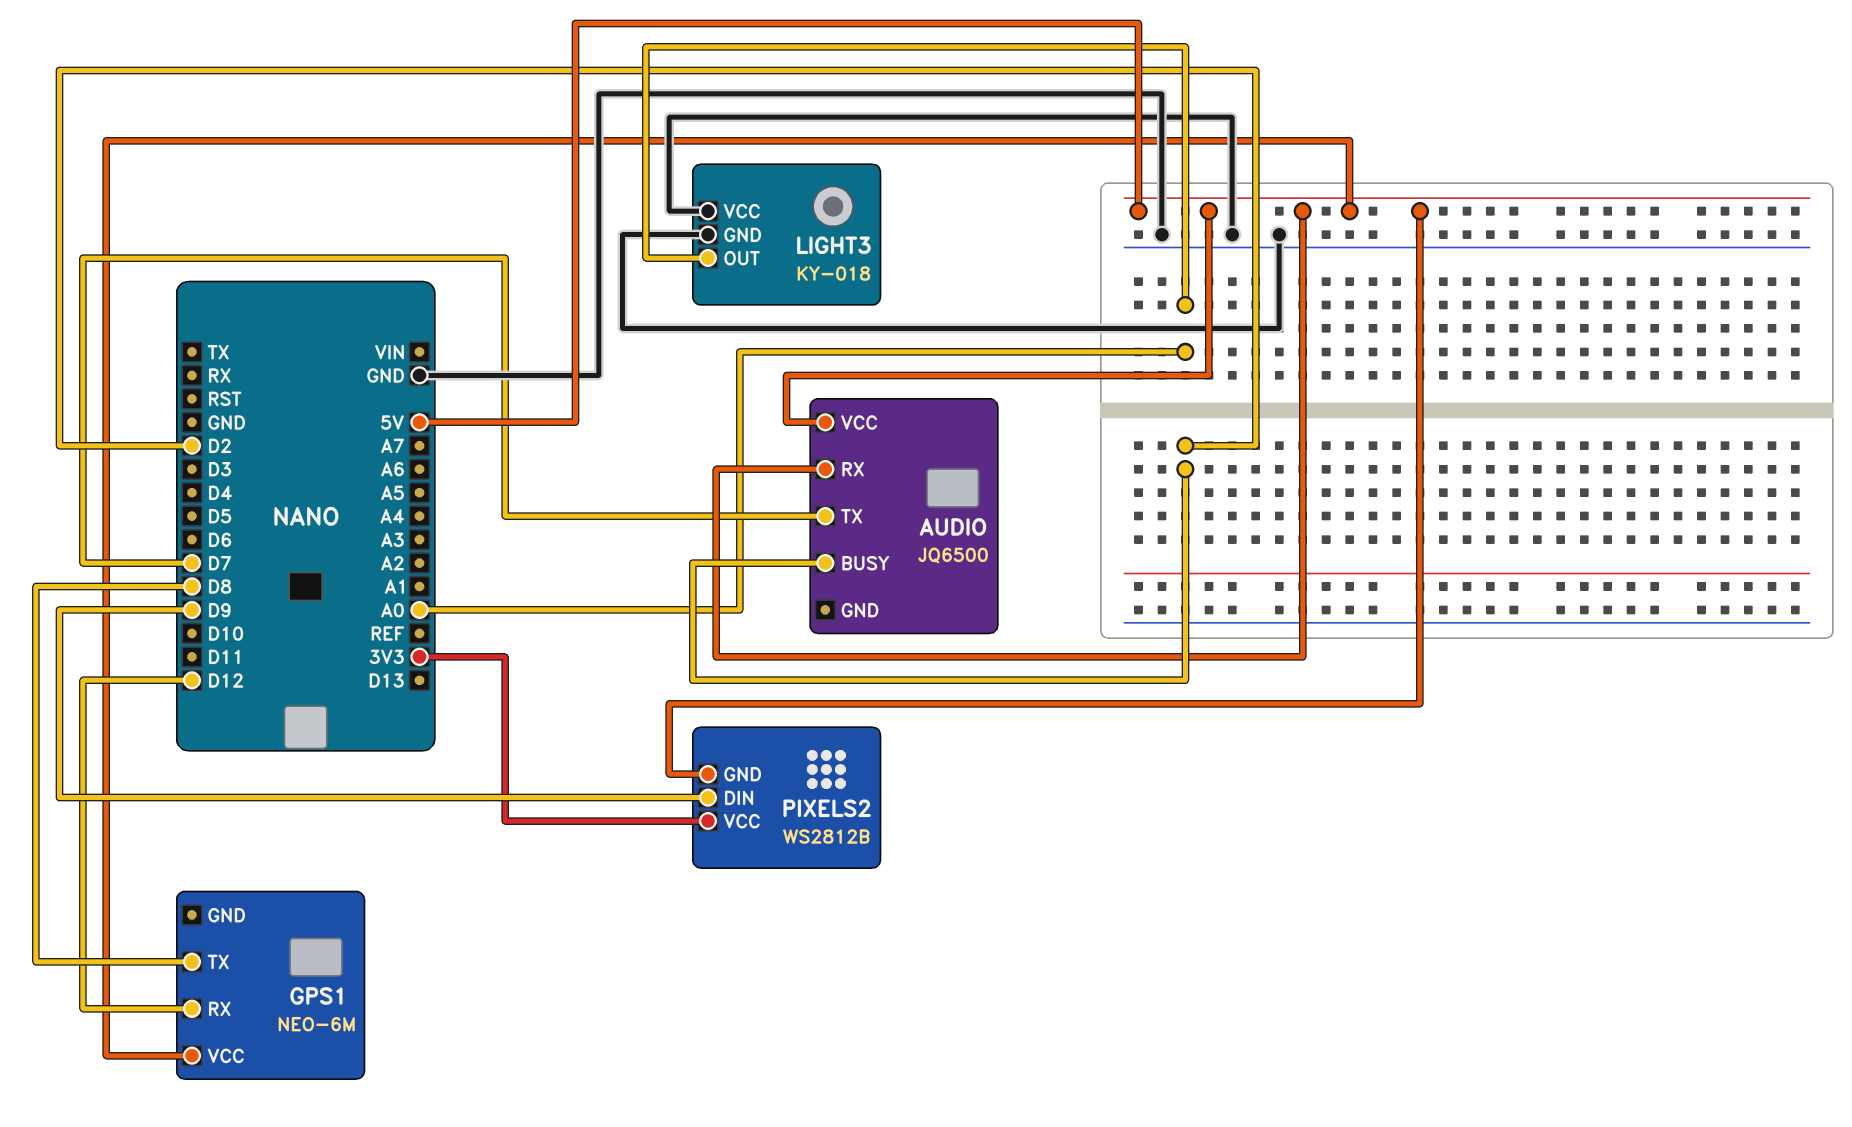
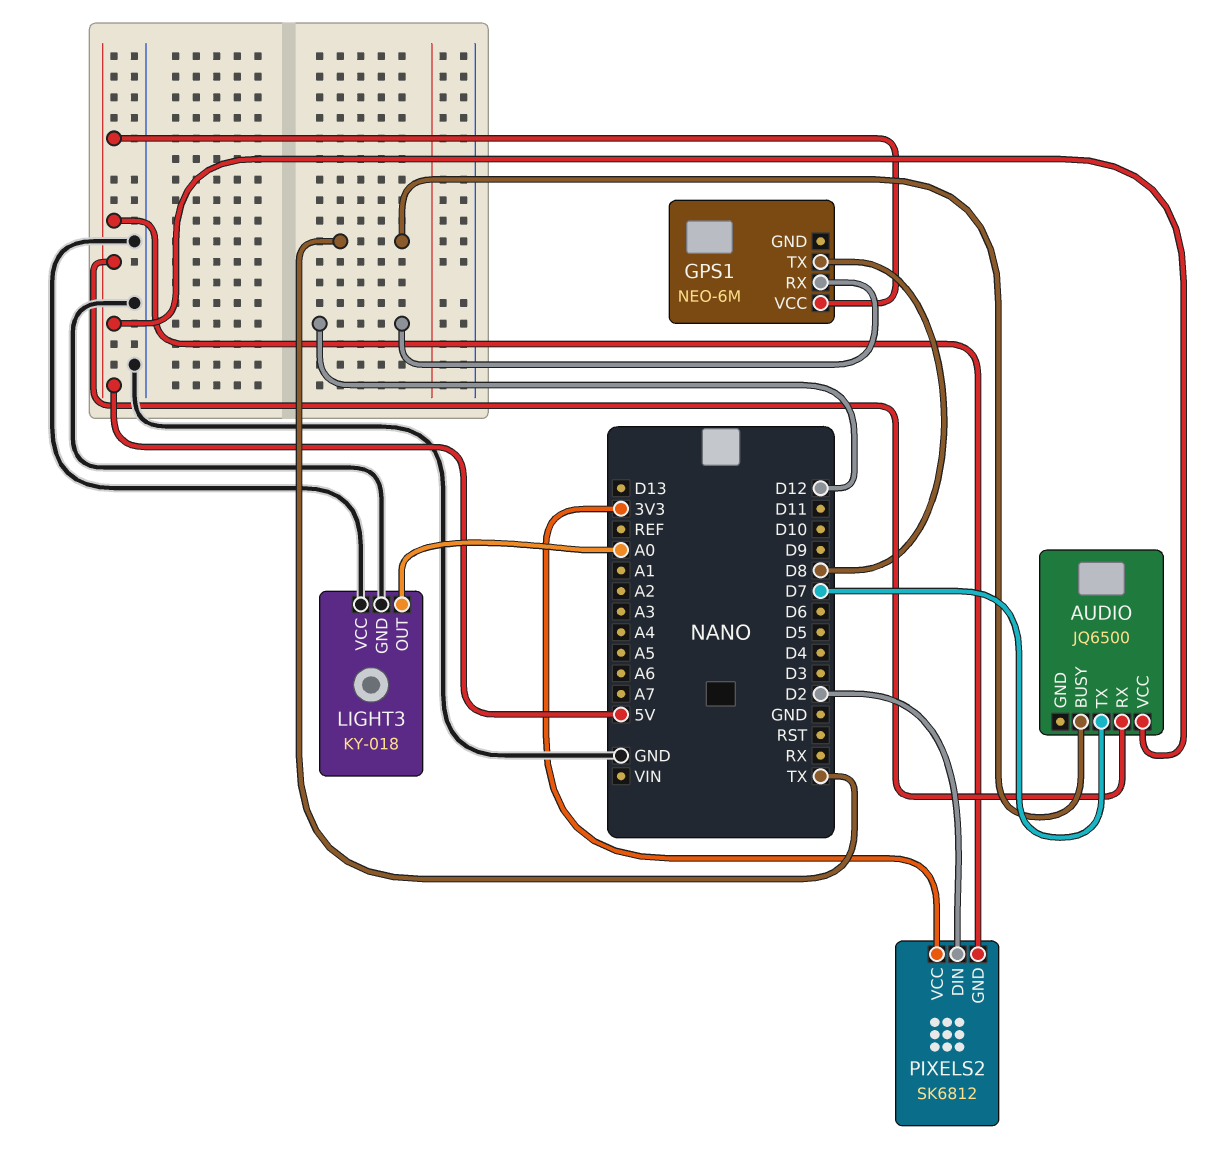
AUDIO pin BUSY: D2 -> TX
PIXELS2: WS2812B -> SK6812
PIXELS2 pin DIN: D9 -> D2

